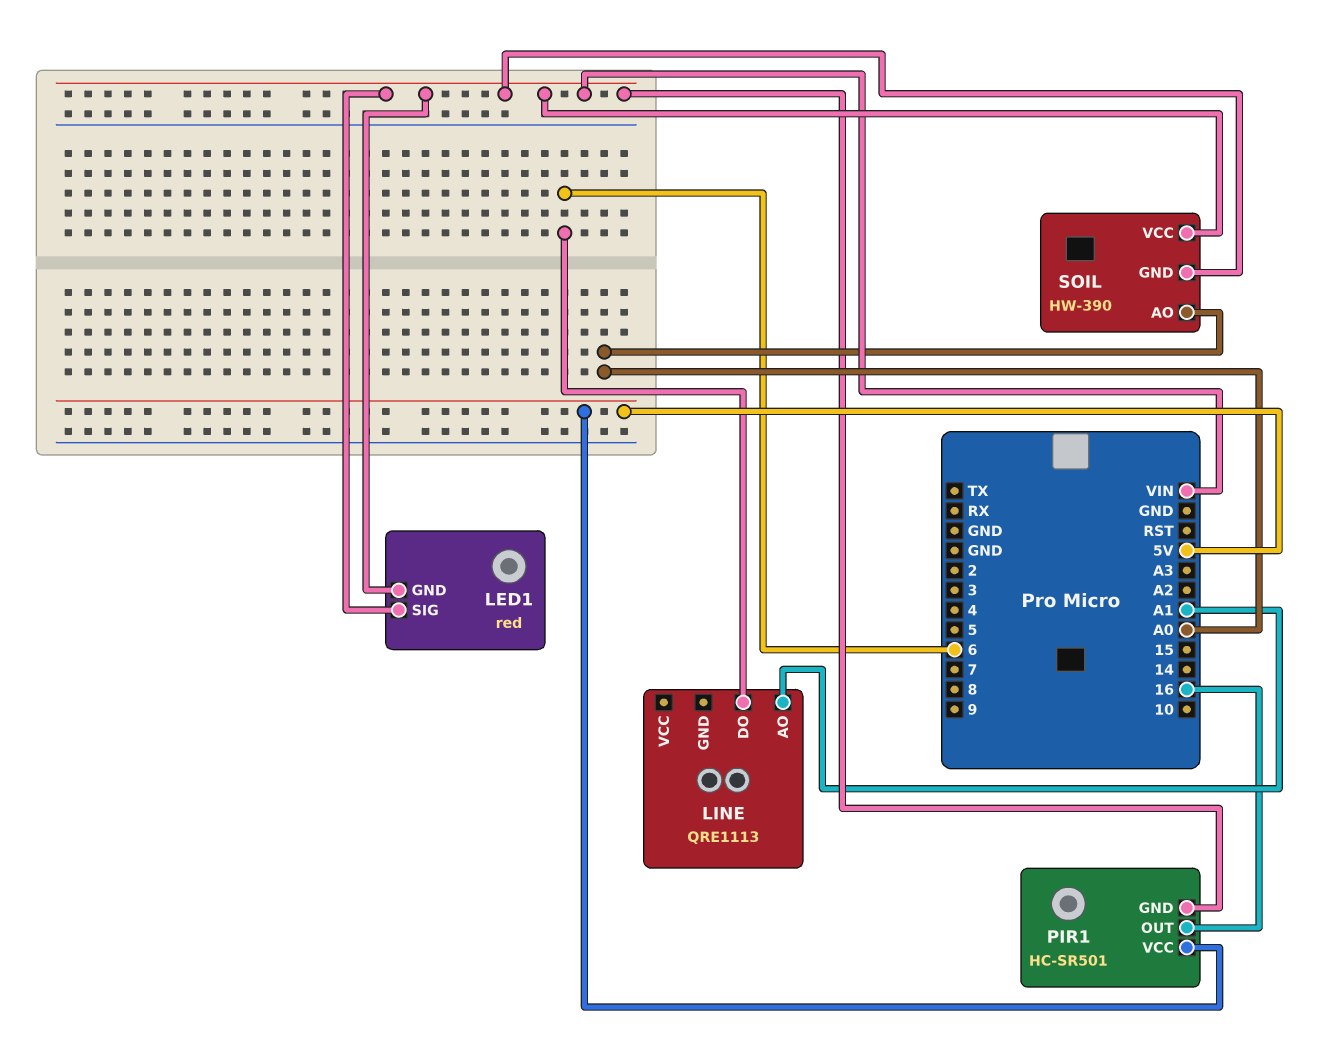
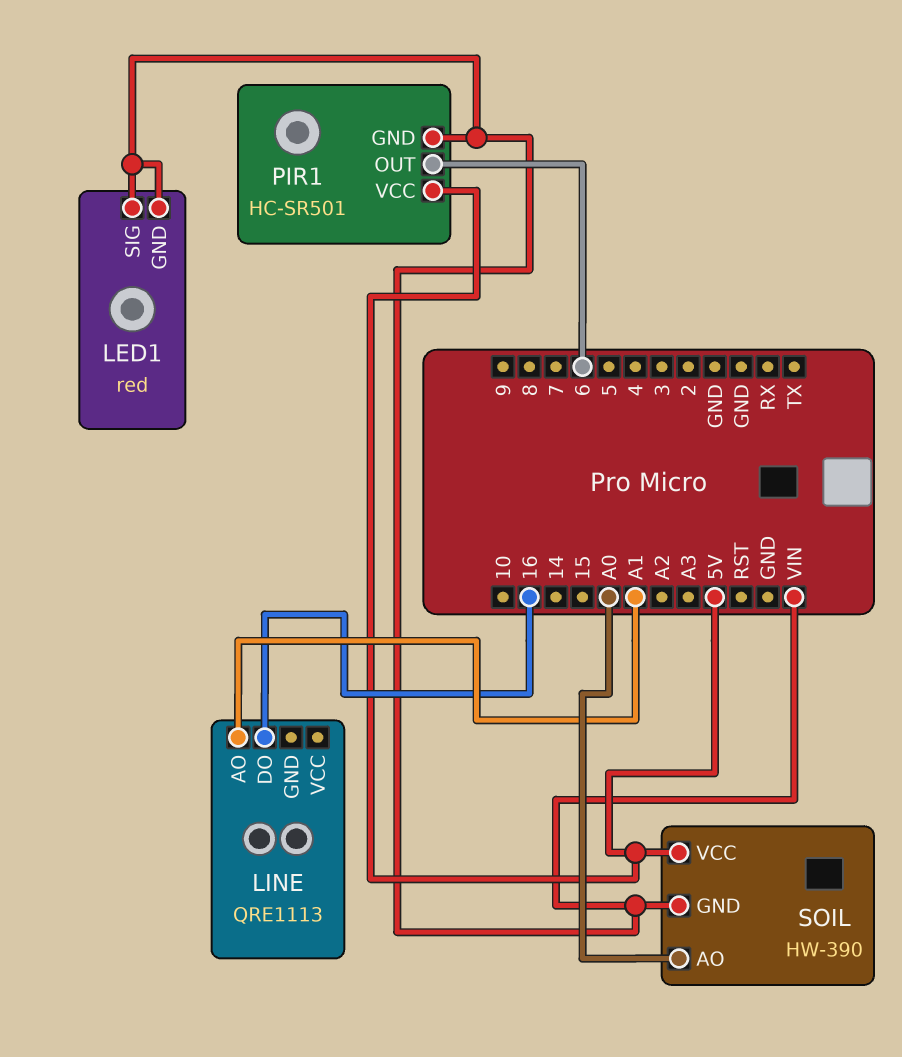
LINE pin DO: 6 -> 16
PIR1 pin OUT: 16 -> 6
SOIL pin VCC: VIN -> 5V

